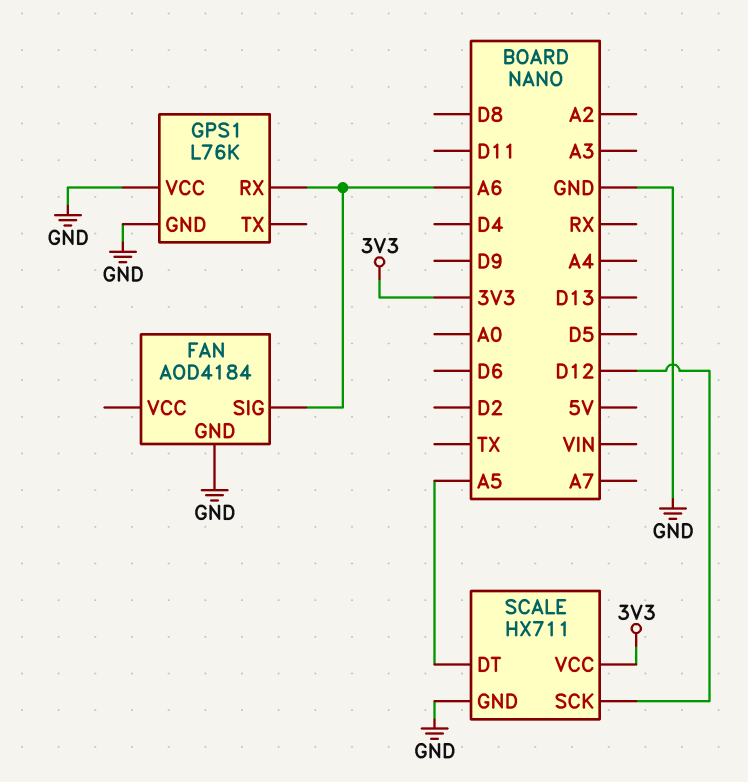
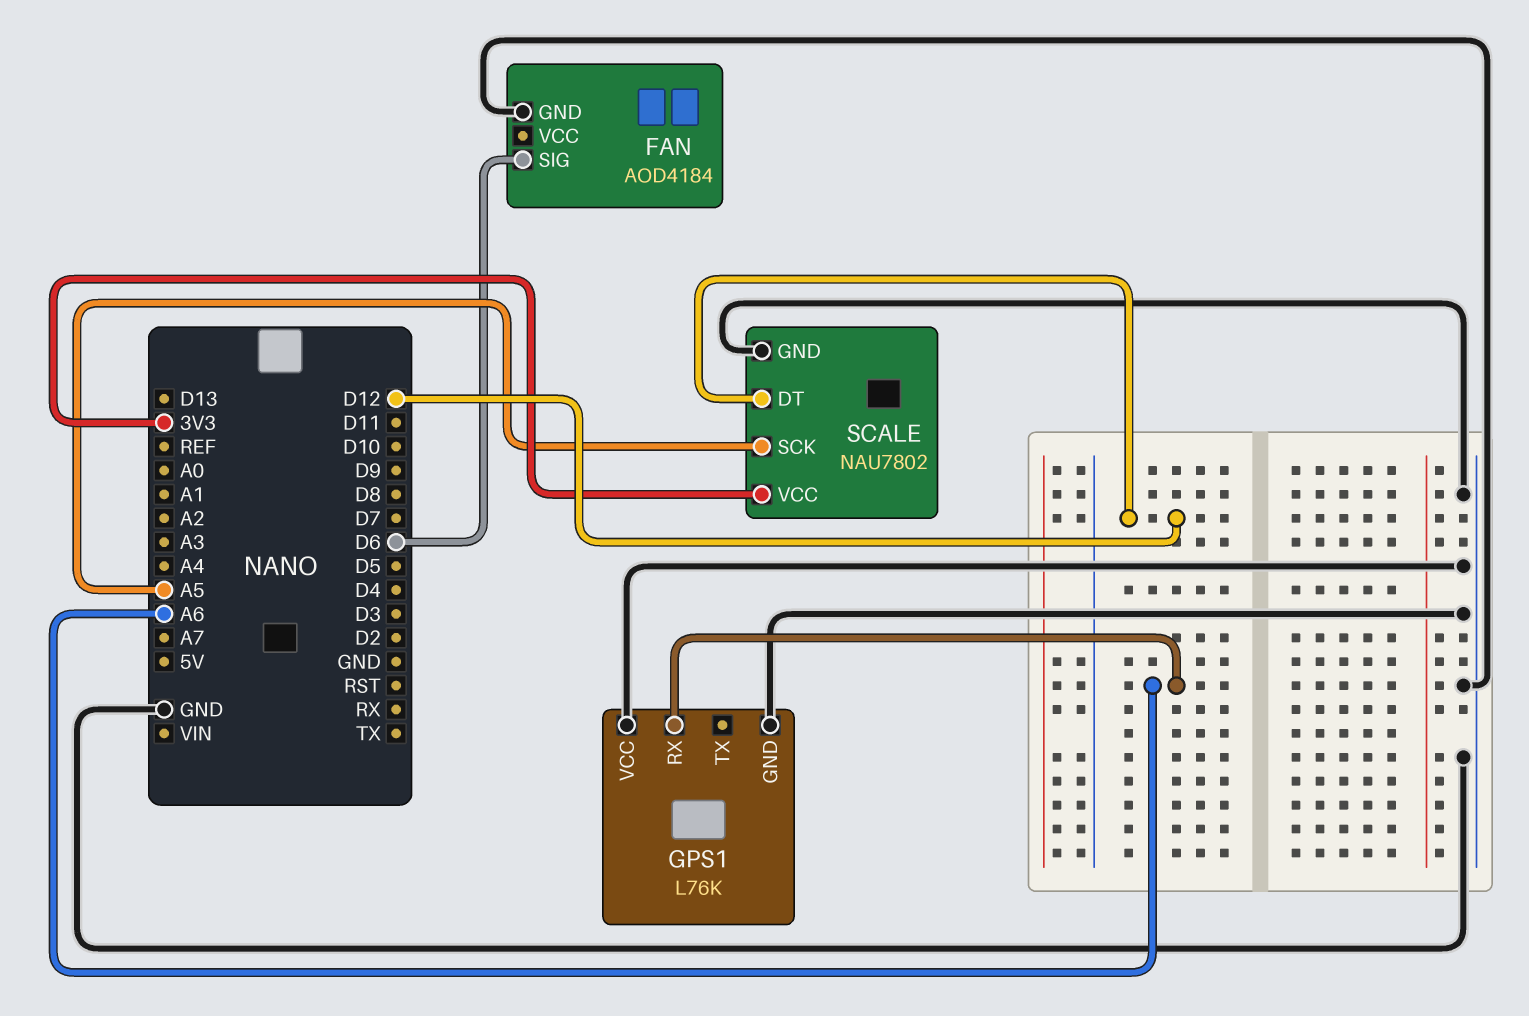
FAN pin SIG: A6 -> D6
SCALE: HX711 -> NAU7802
SCALE pin DT: A5 -> D12
SCALE pin SCK: D12 -> A5

